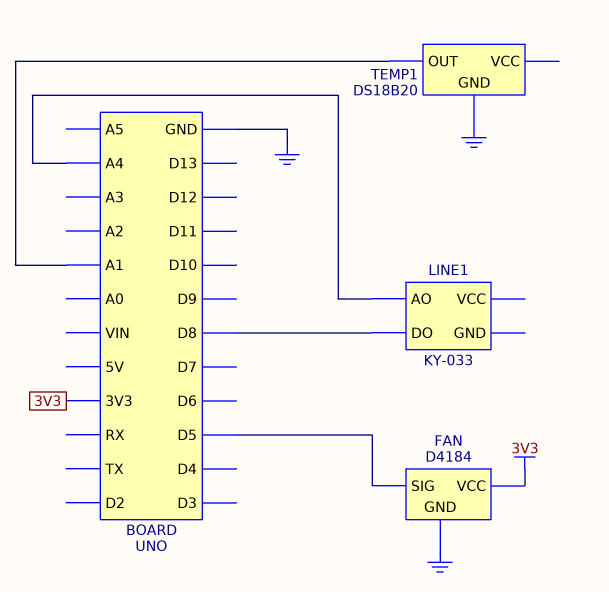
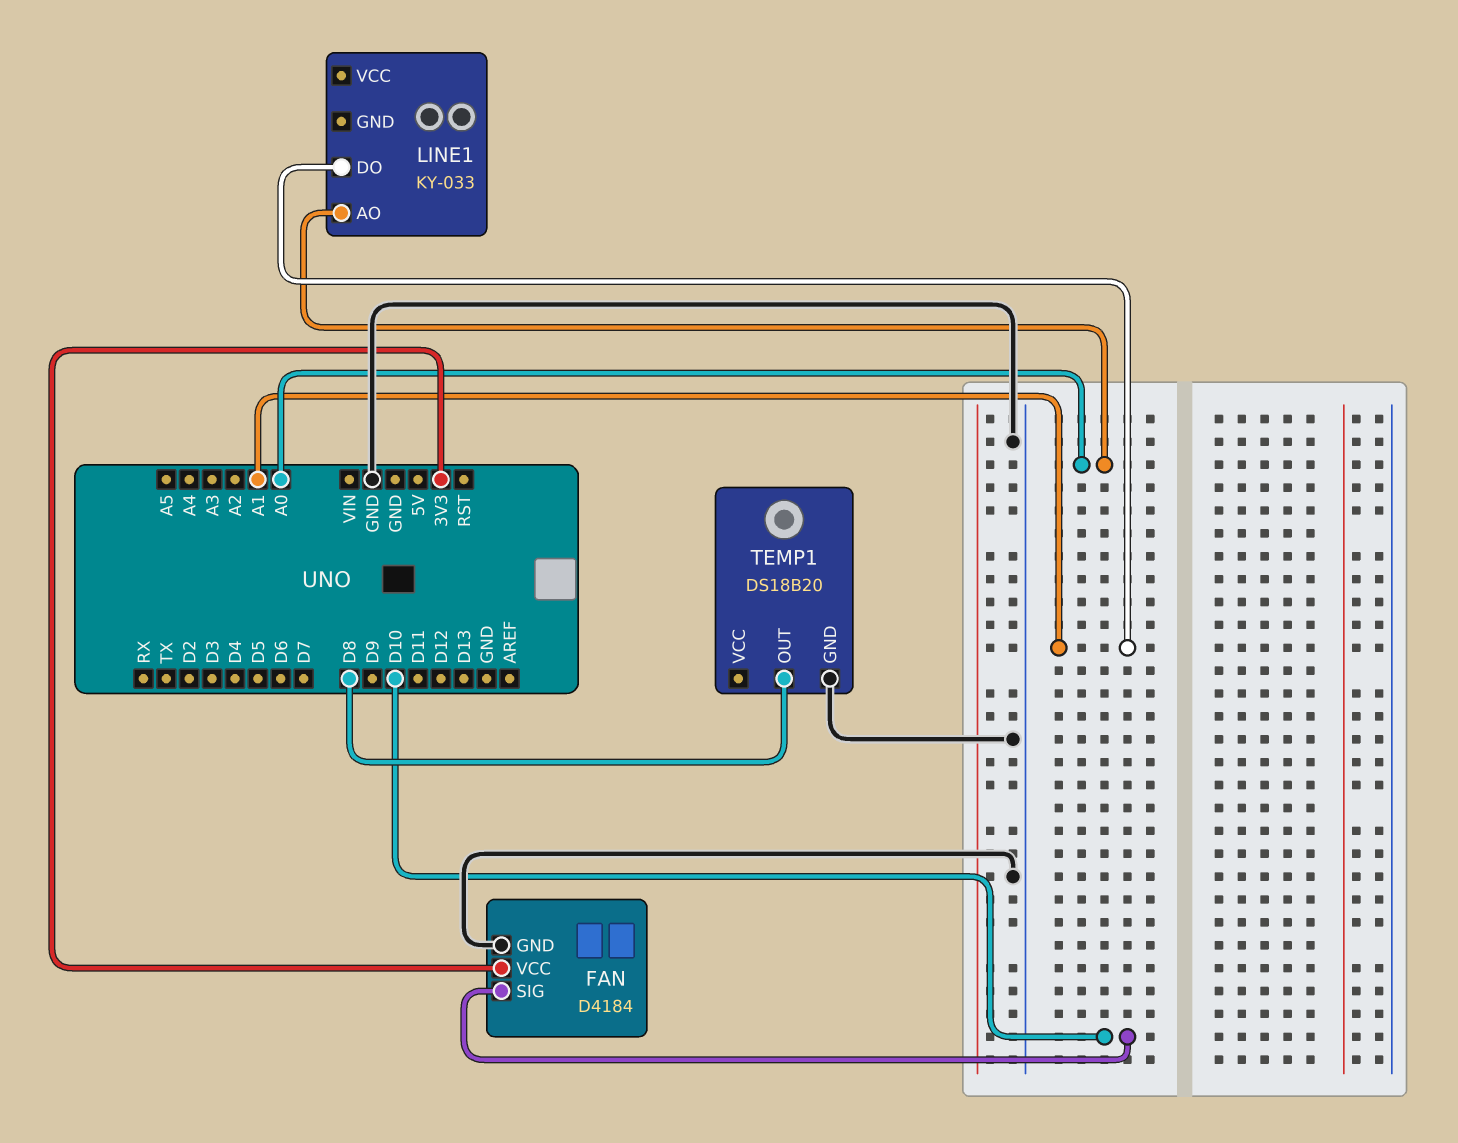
FAN pin SIG: D5 -> D10
LINE1 pin AO: A4 -> A0
LINE1 pin DO: D8 -> A1
TEMP1 pin OUT: A1 -> D8

